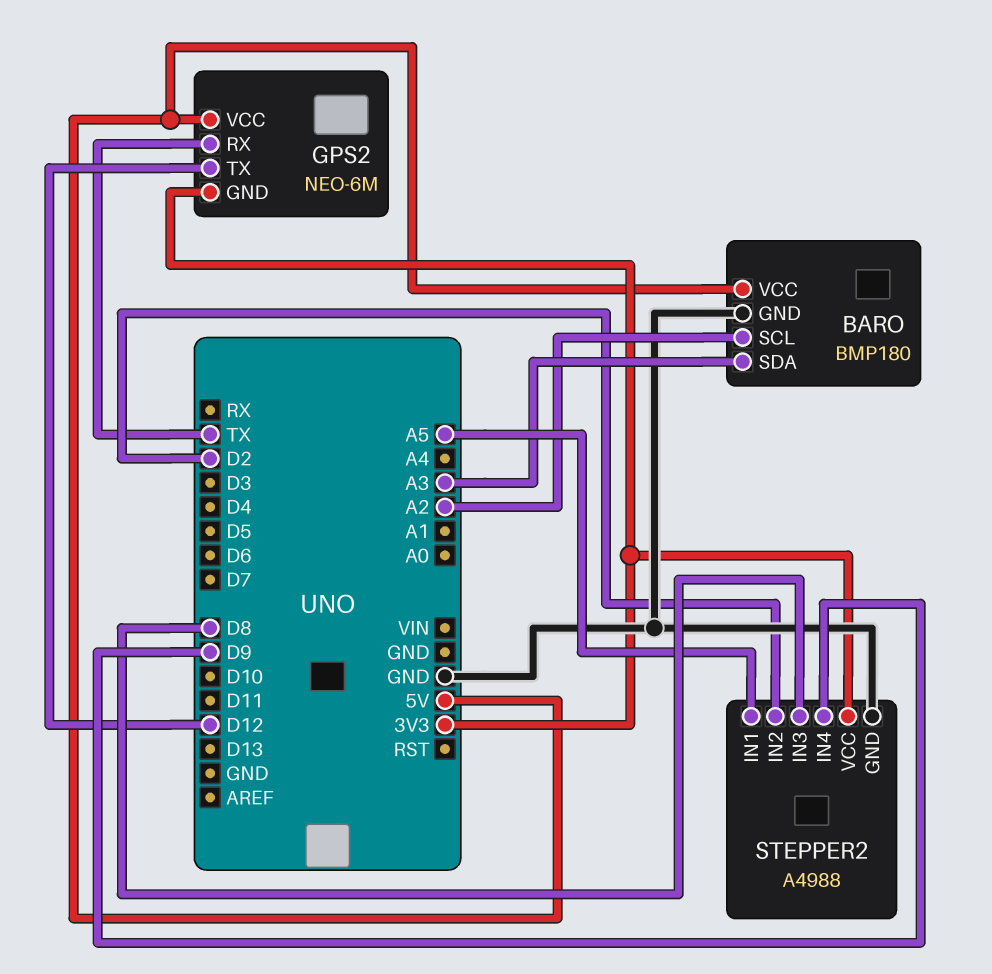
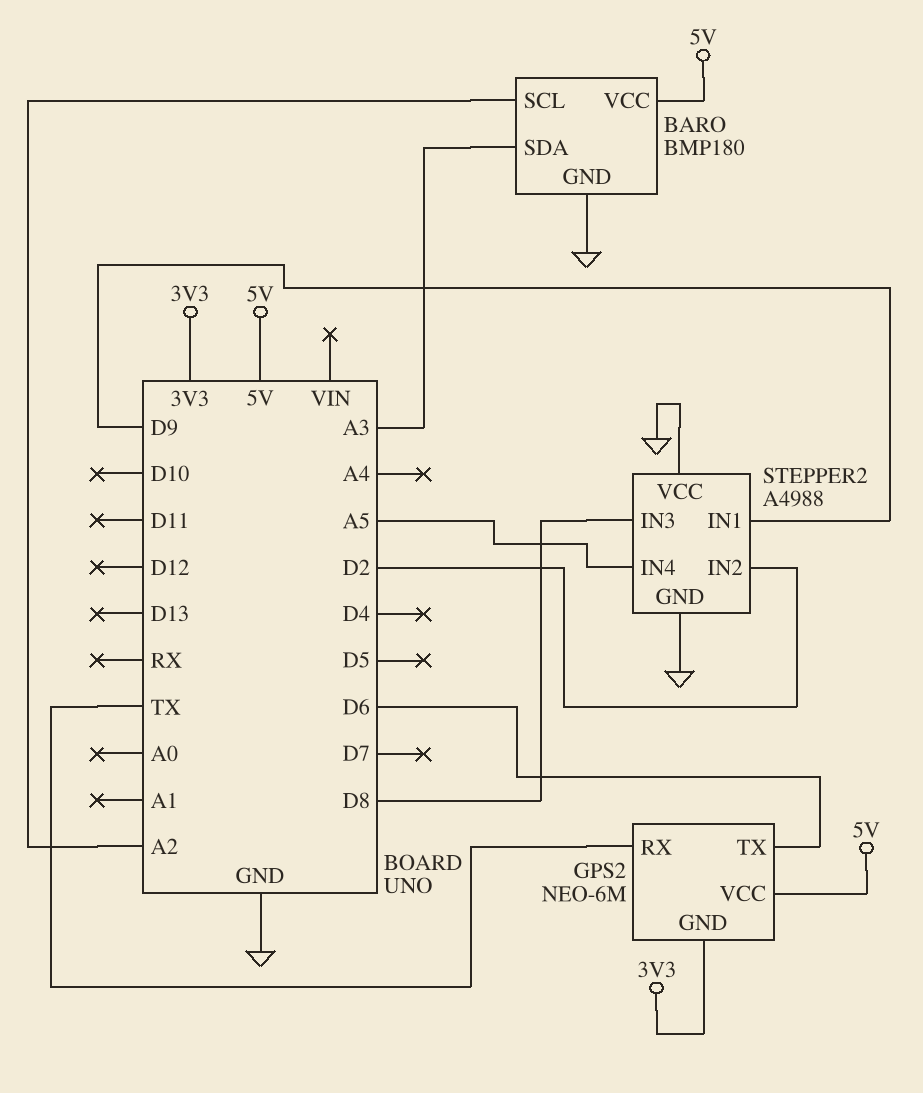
GPS2 pin TX: D12 -> D6
STEPPER2 pin IN1: A5 -> D9
STEPPER2 pin IN4: D9 -> A5
STEPPER2 pin VCC: 3V3 -> GND

